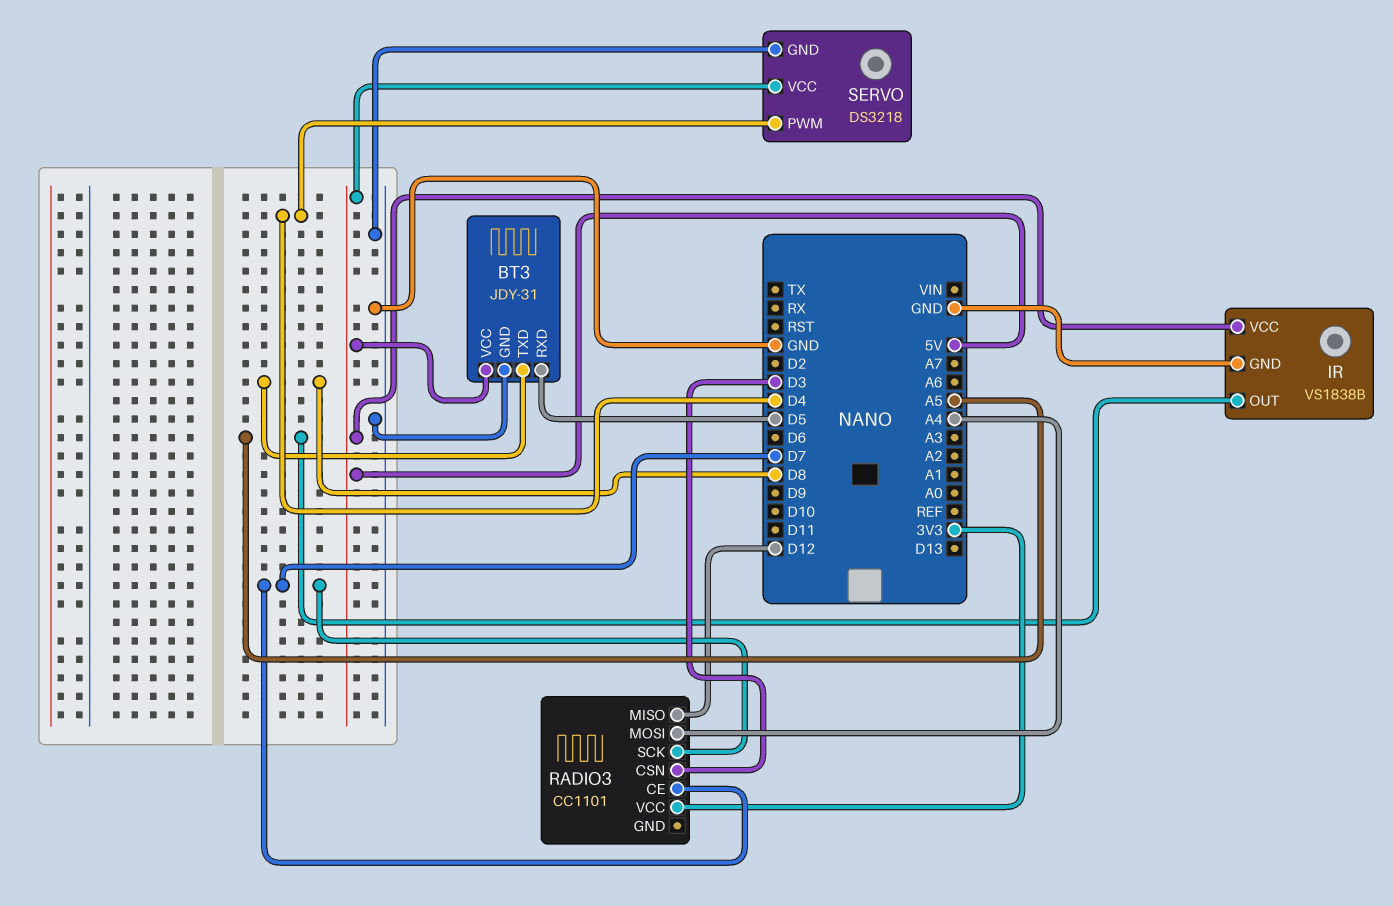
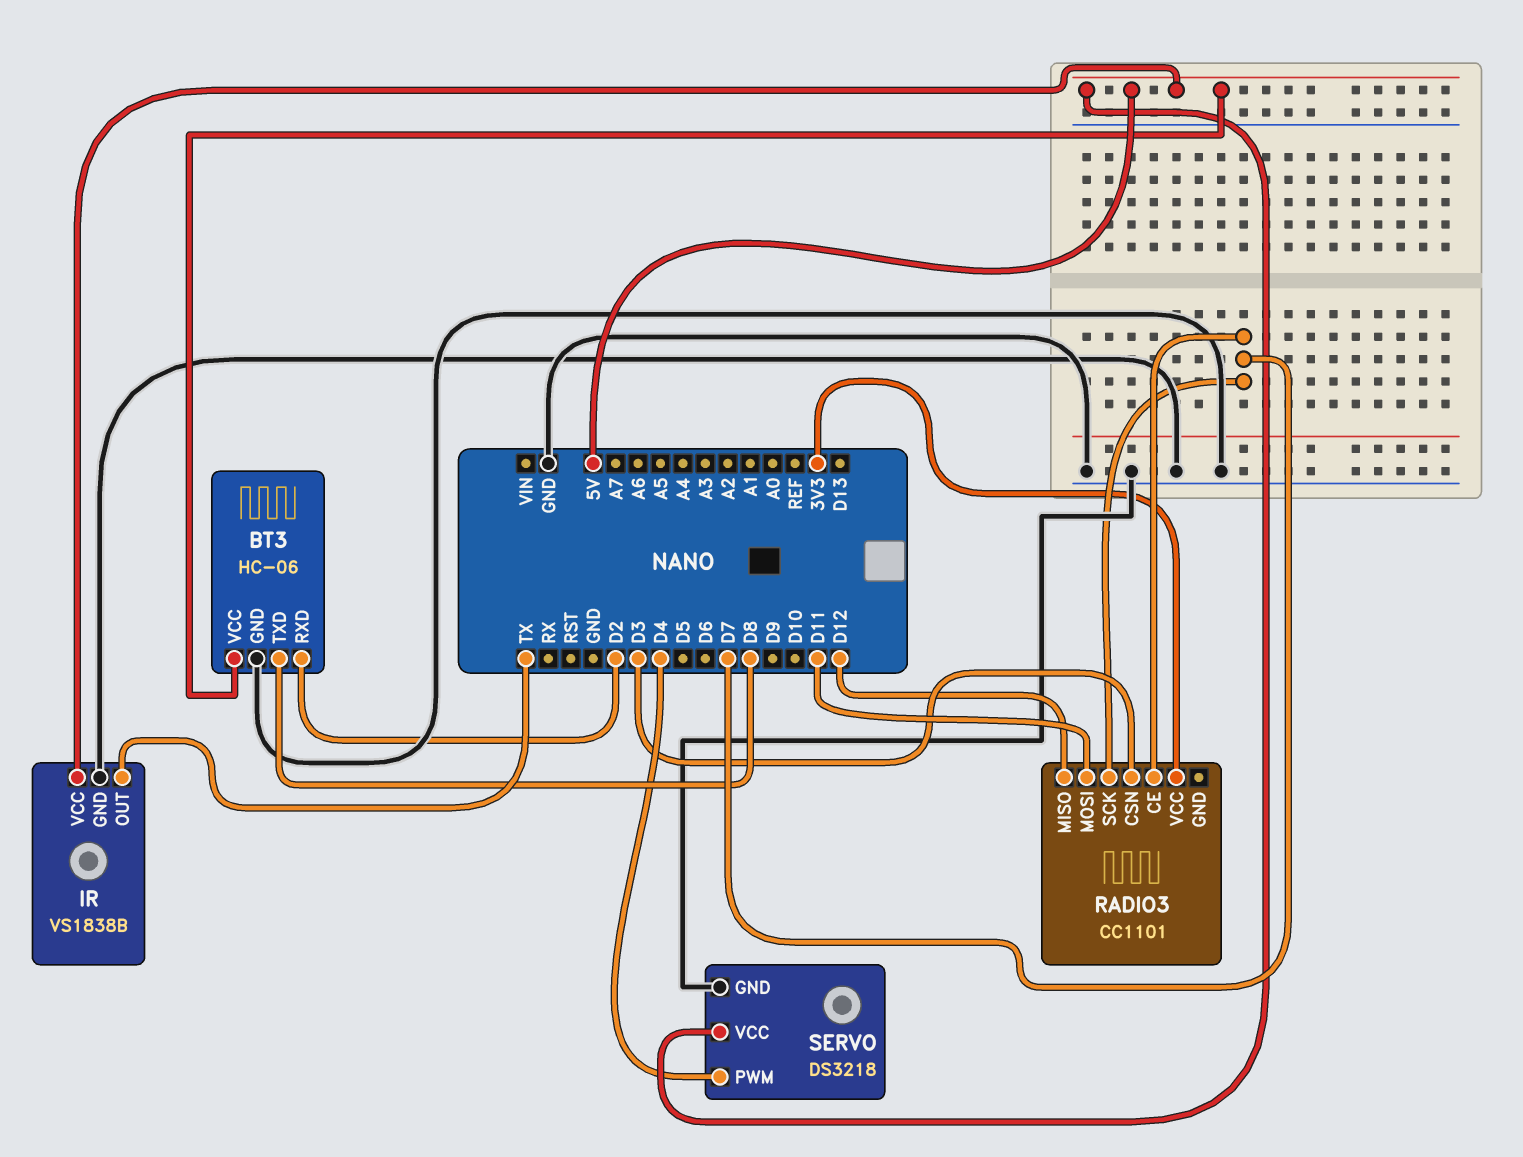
BT3: JDY-31 -> HC-06
BT3 pin RXD: D5 -> D2
IR pin OUT: A5 -> TX
RADIO3 pin MOSI: A4 -> D11

